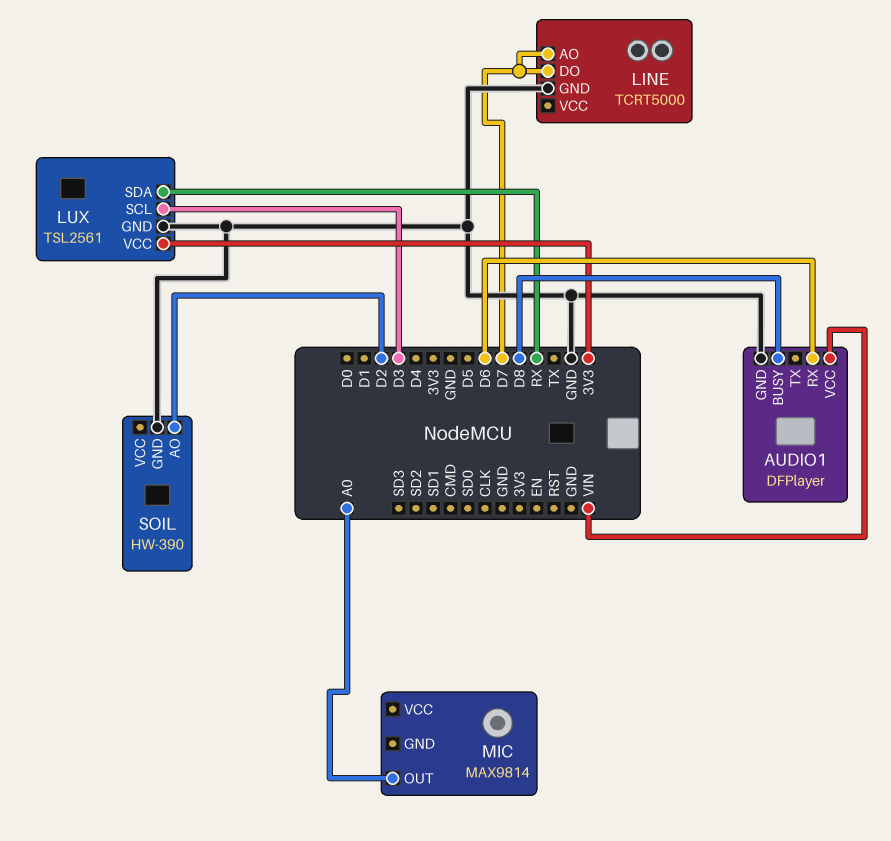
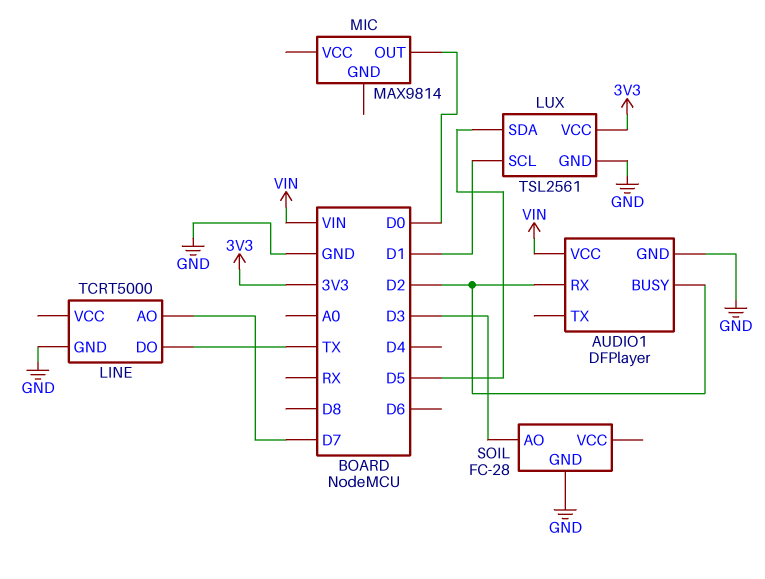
AUDIO1 pin BUSY: D8 -> D2
AUDIO1 pin RX: D6 -> D2
LINE pin DO: D7 -> TX
LUX pin SCL: D3 -> D1
LUX pin SDA: RX -> D5
MIC pin OUT: A0 -> D0
SOIL: HW-390 -> FC-28
SOIL pin AO: D2 -> D3

